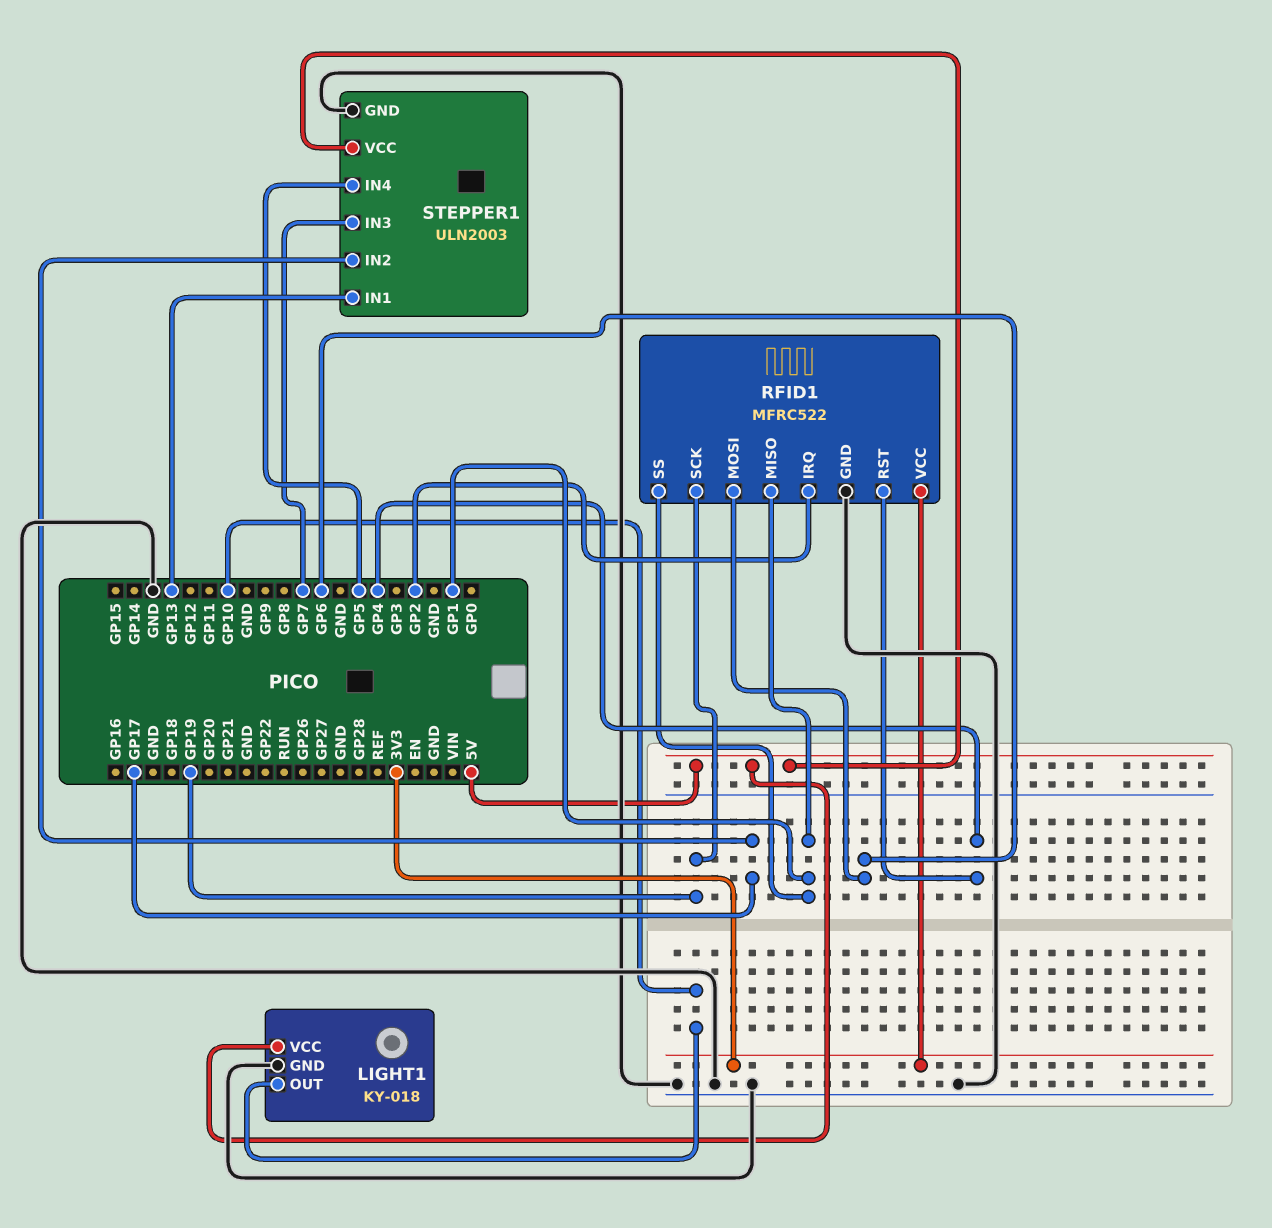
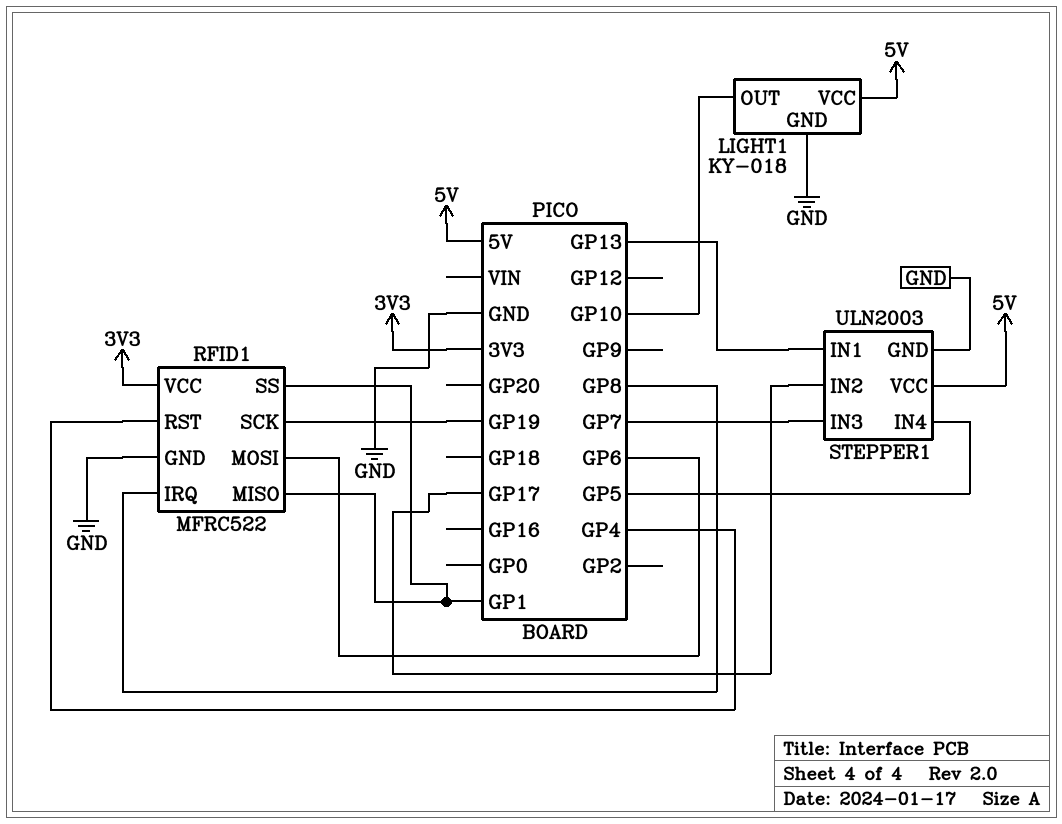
RFID1 pin IRQ: GP2 -> GP8

